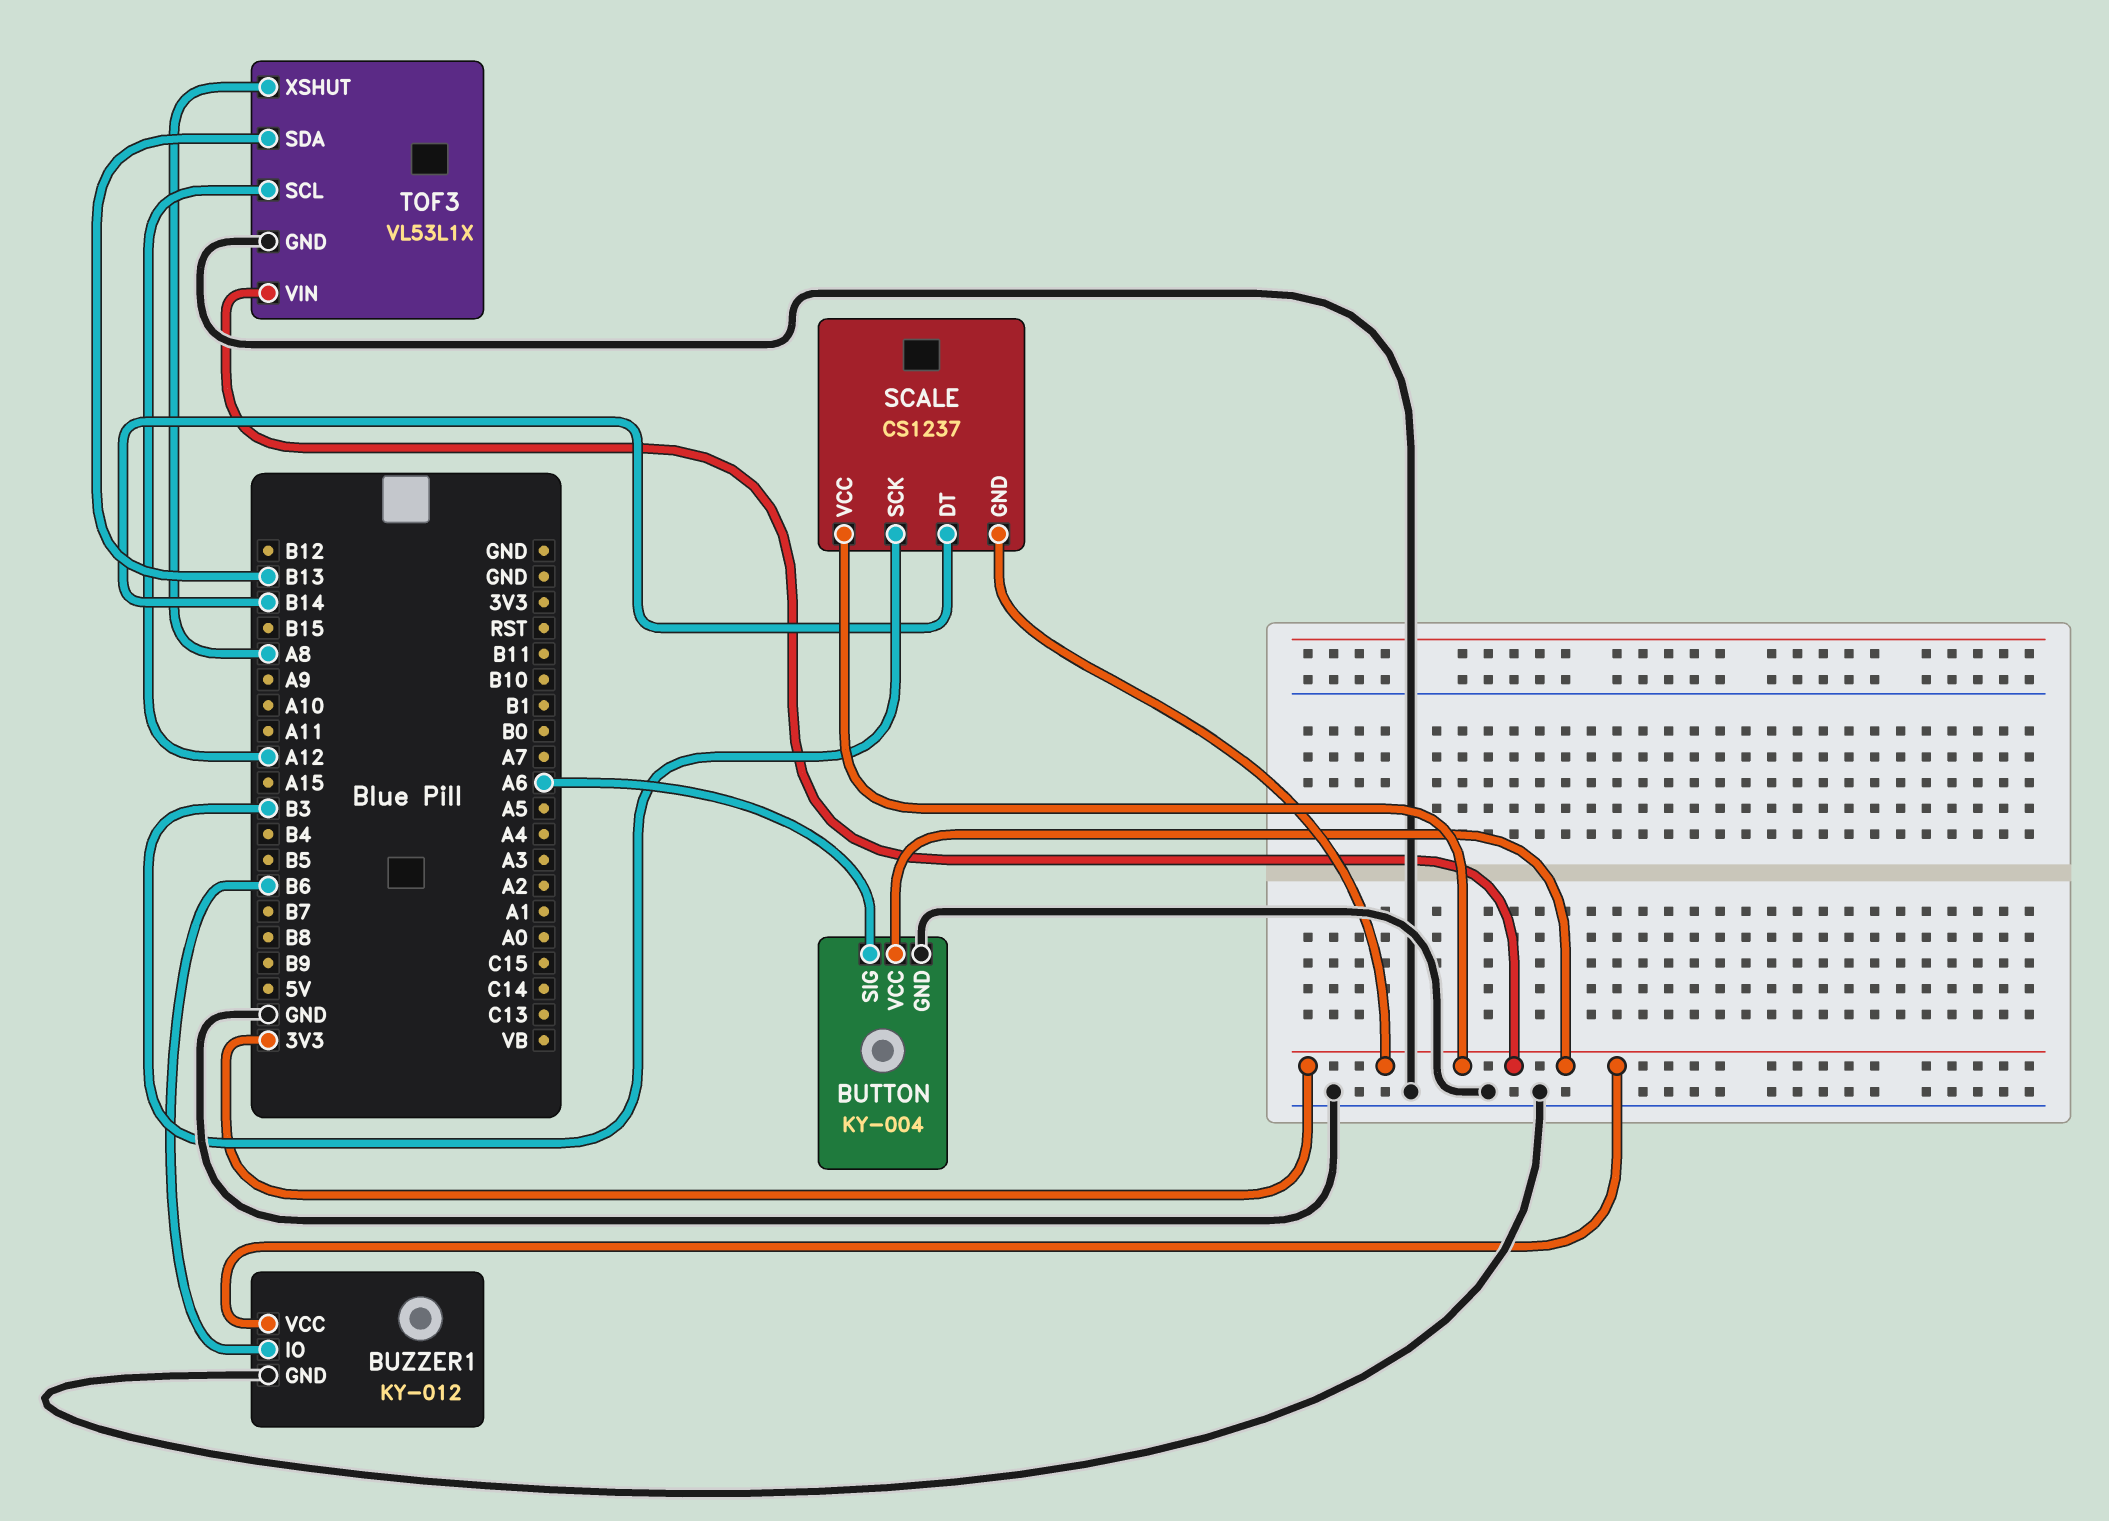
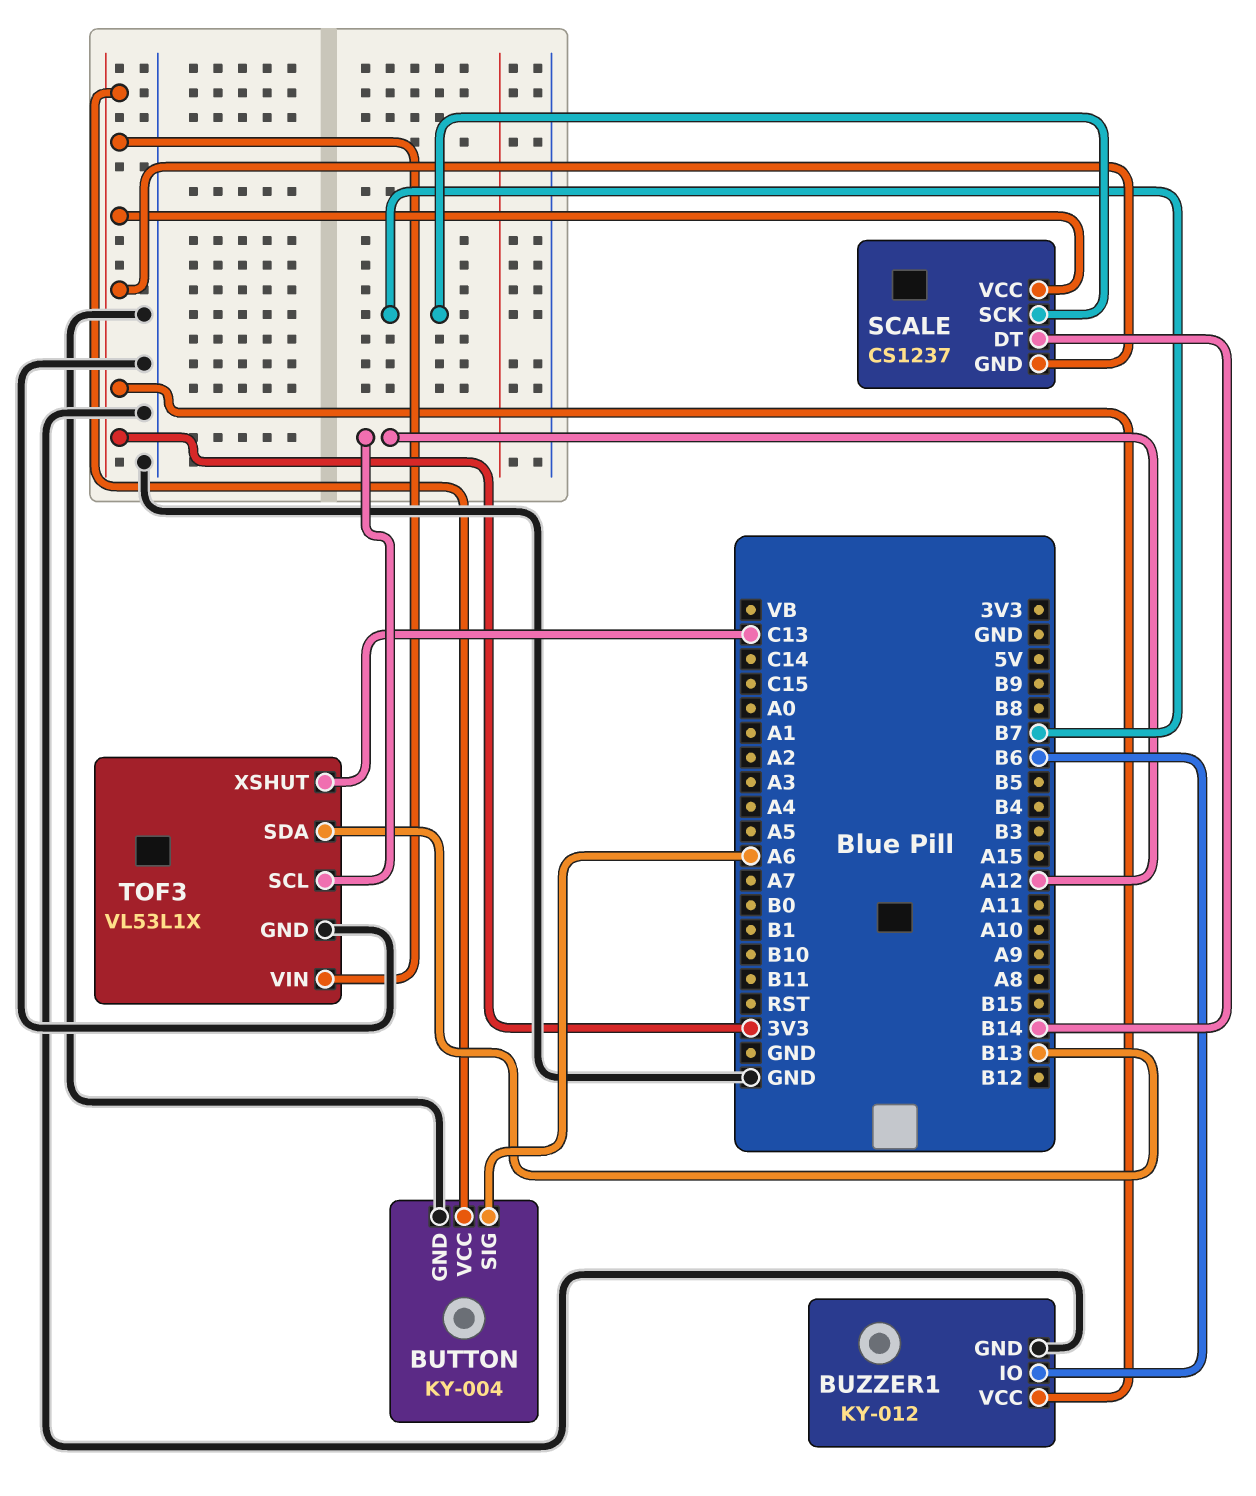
SCALE pin SCK: B3 -> B7
TOF3 pin XSHUT: A8 -> C13

